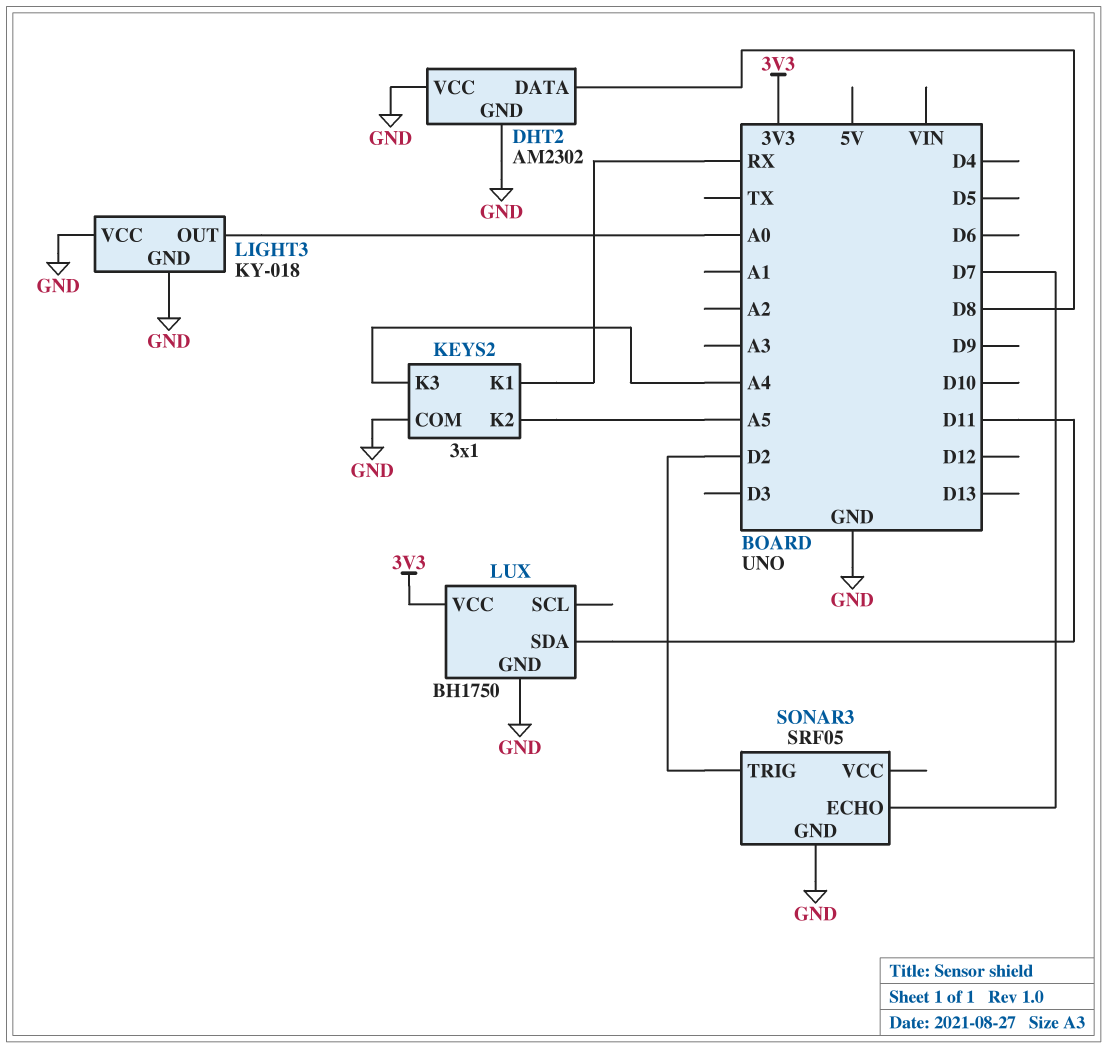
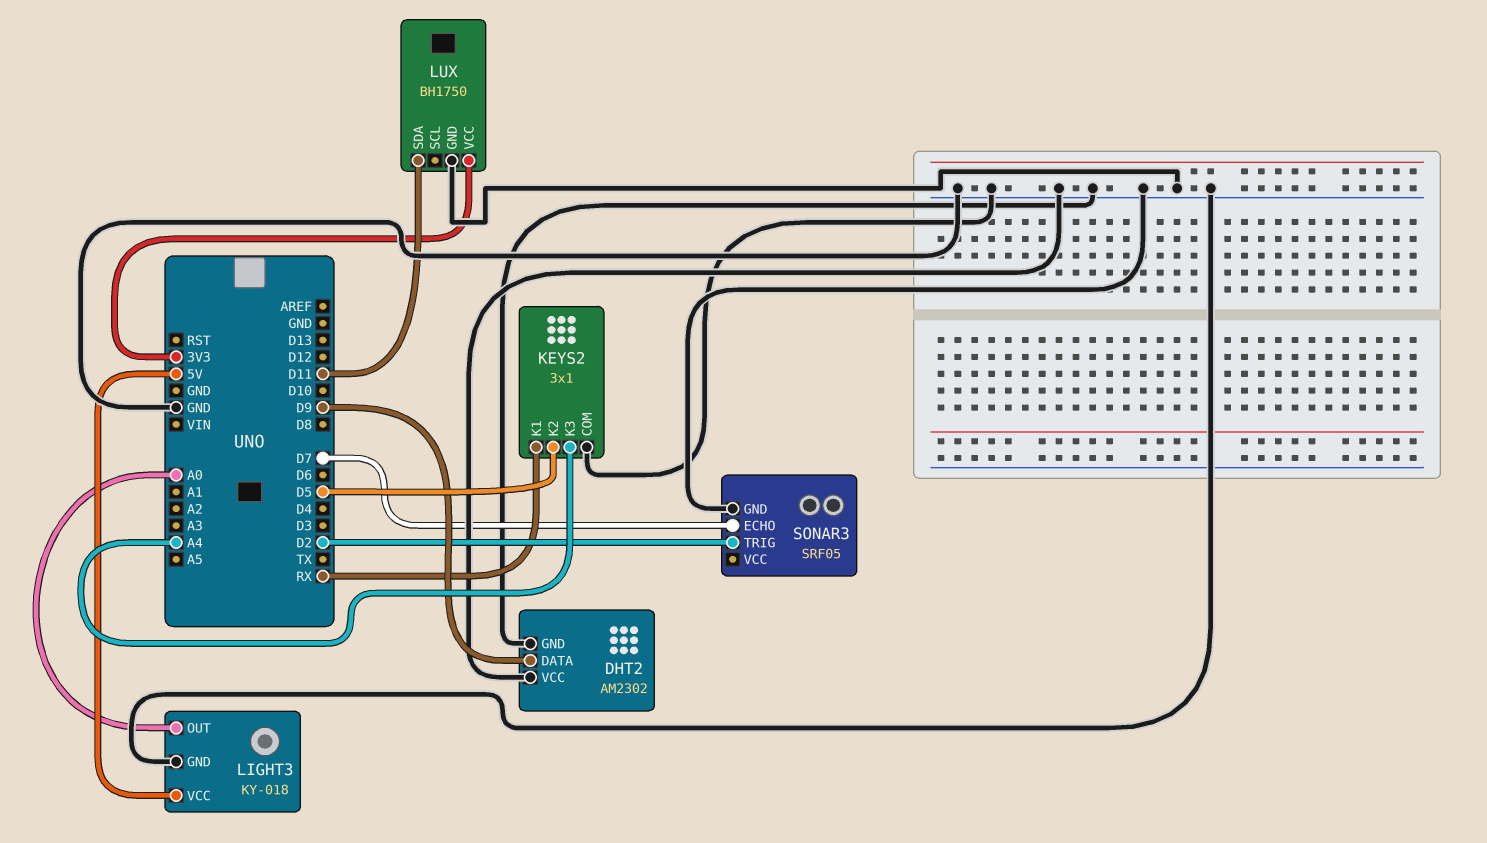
DHT2 pin DATA: D8 -> D9
KEYS2 pin K2: A5 -> D5
LIGHT3 pin VCC: GND -> 5V

